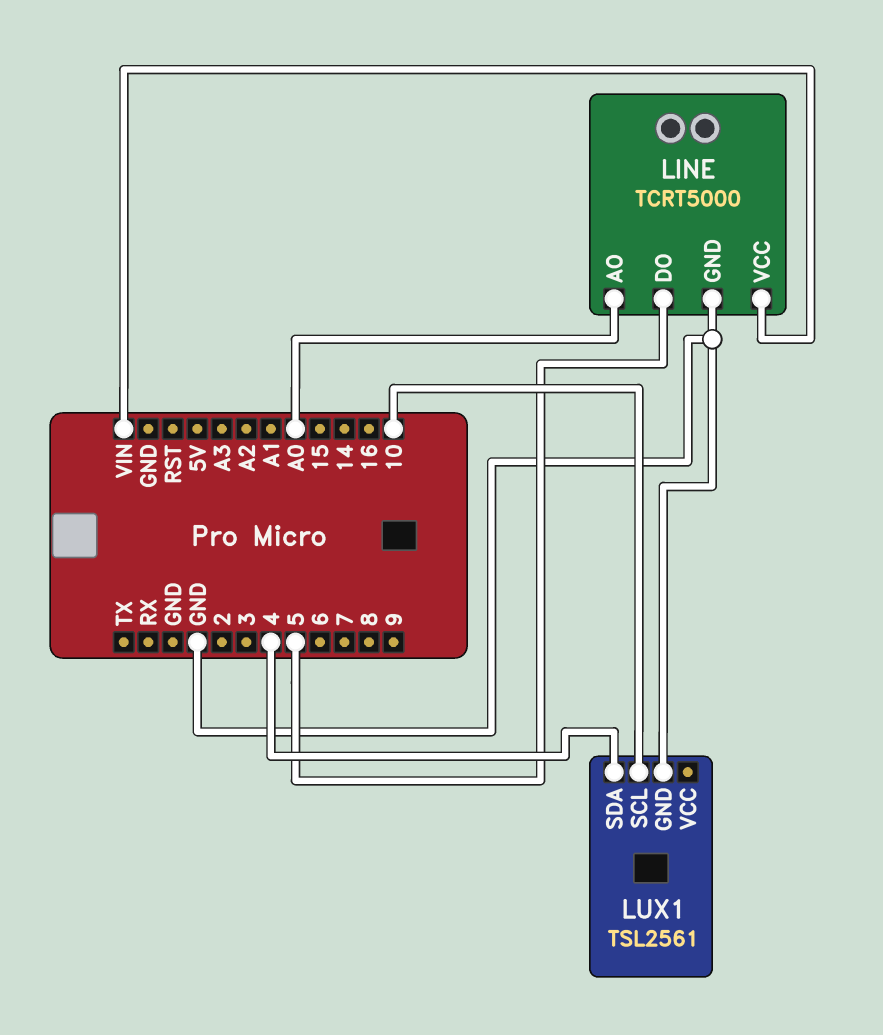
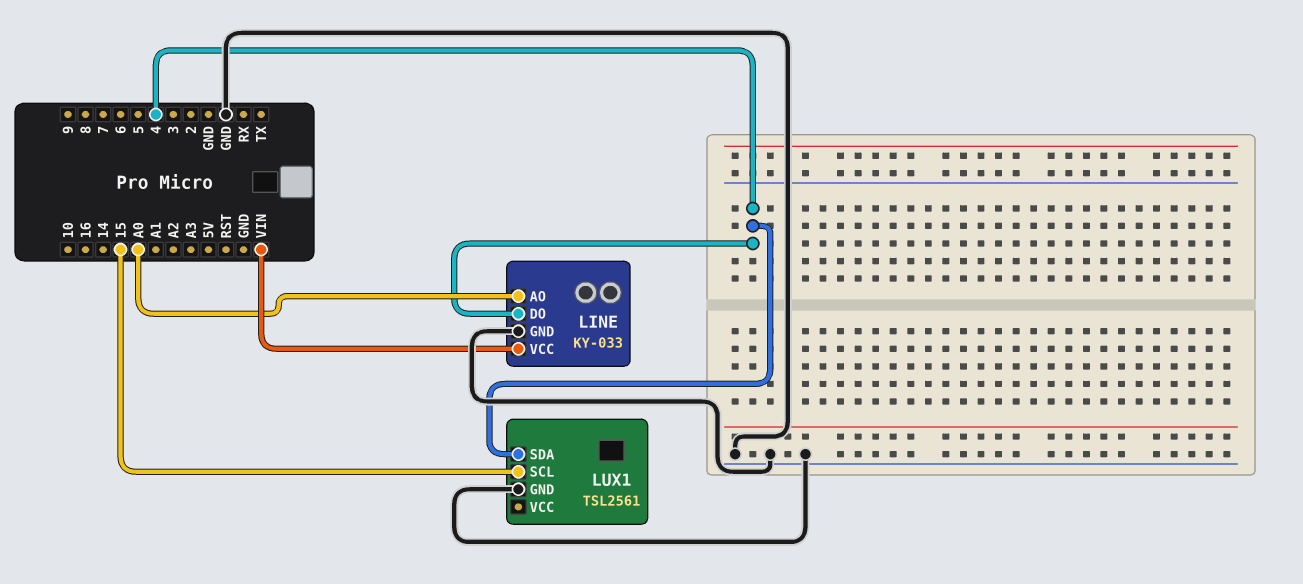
LINE: TCRT5000 -> KY-033
LINE pin DO: 5 -> 4
LUX1 pin SCL: 10 -> 15

